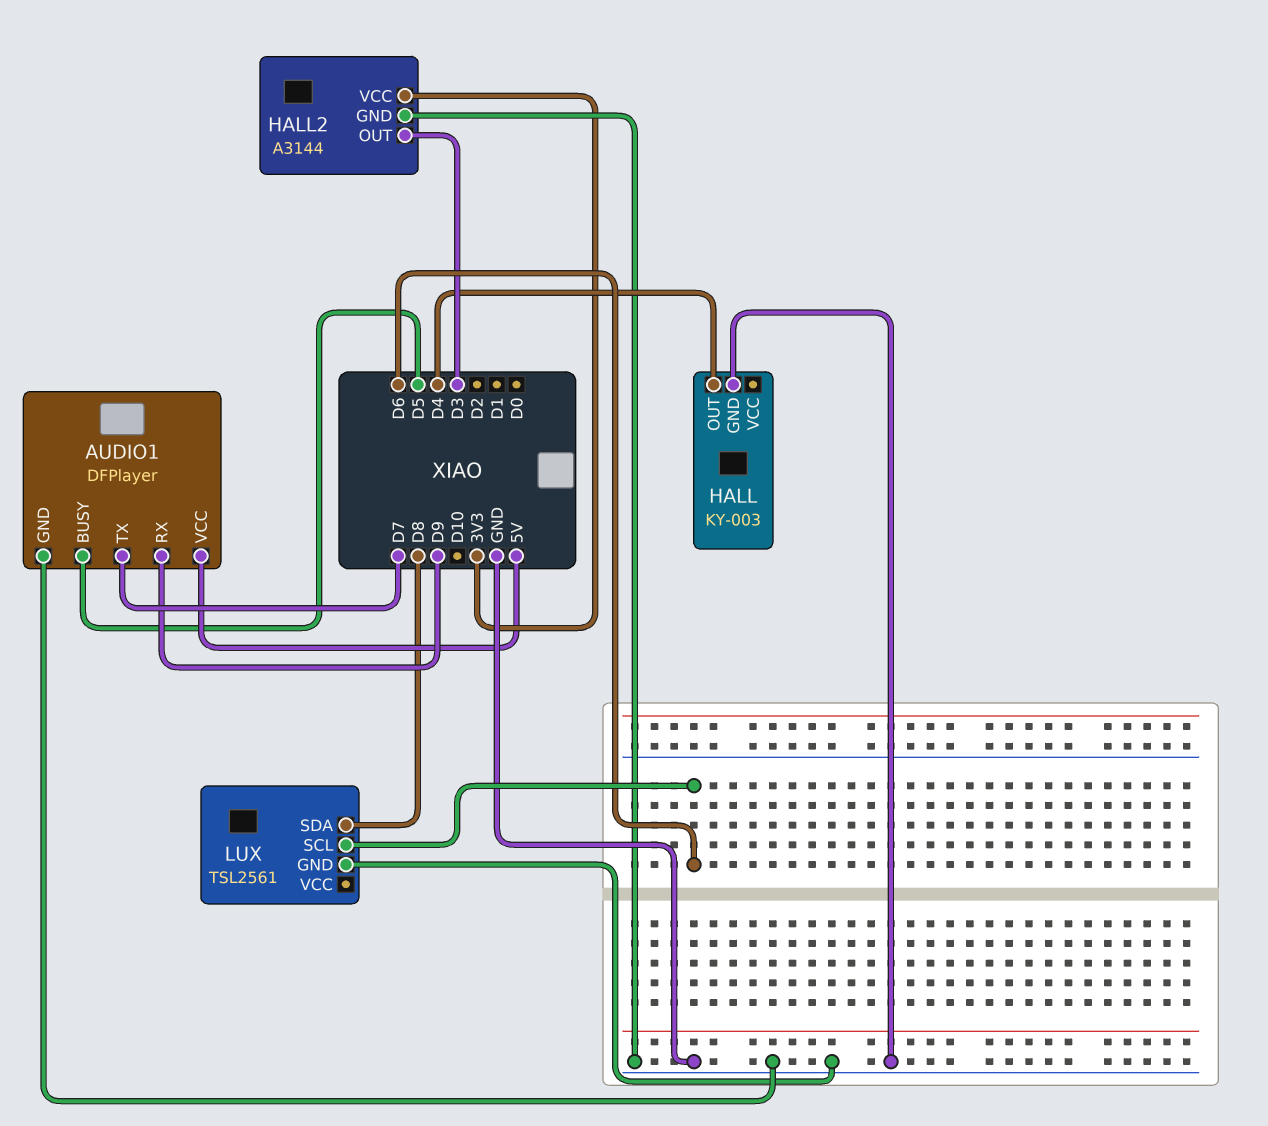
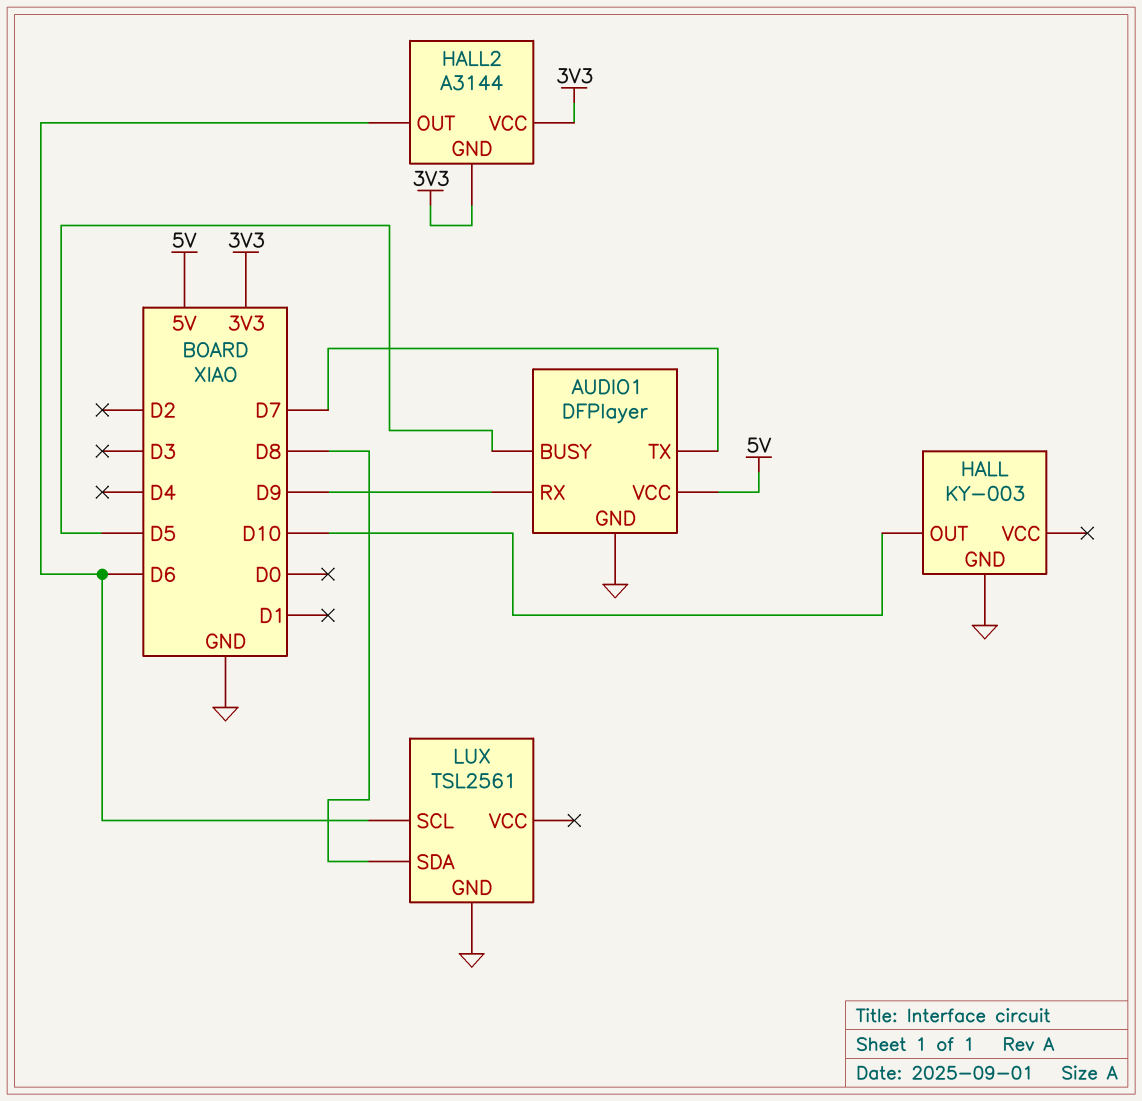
HALL pin OUT: D4 -> D10
HALL2 pin GND: GND -> 3V3
HALL2 pin OUT: D3 -> D6

